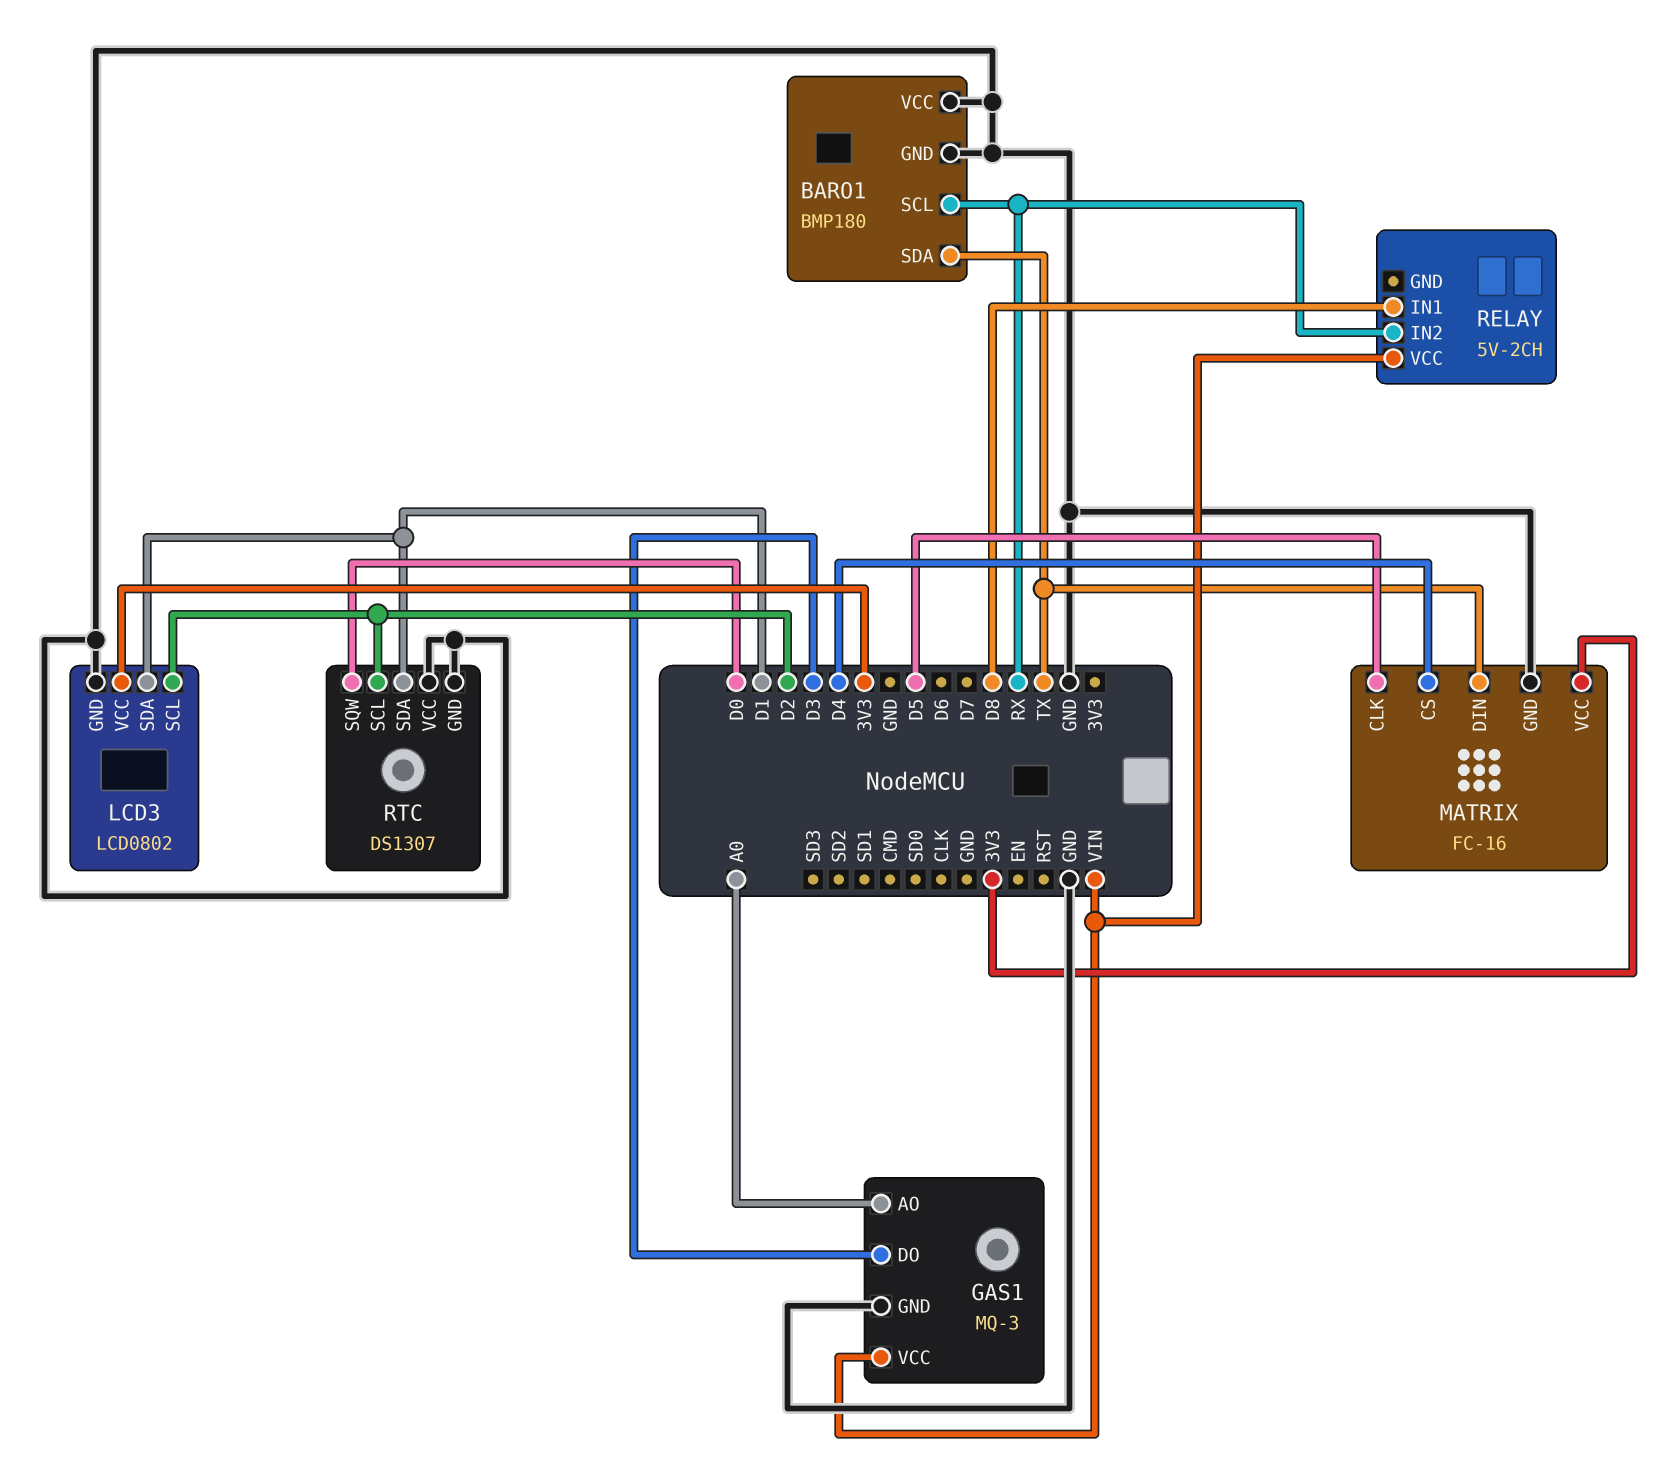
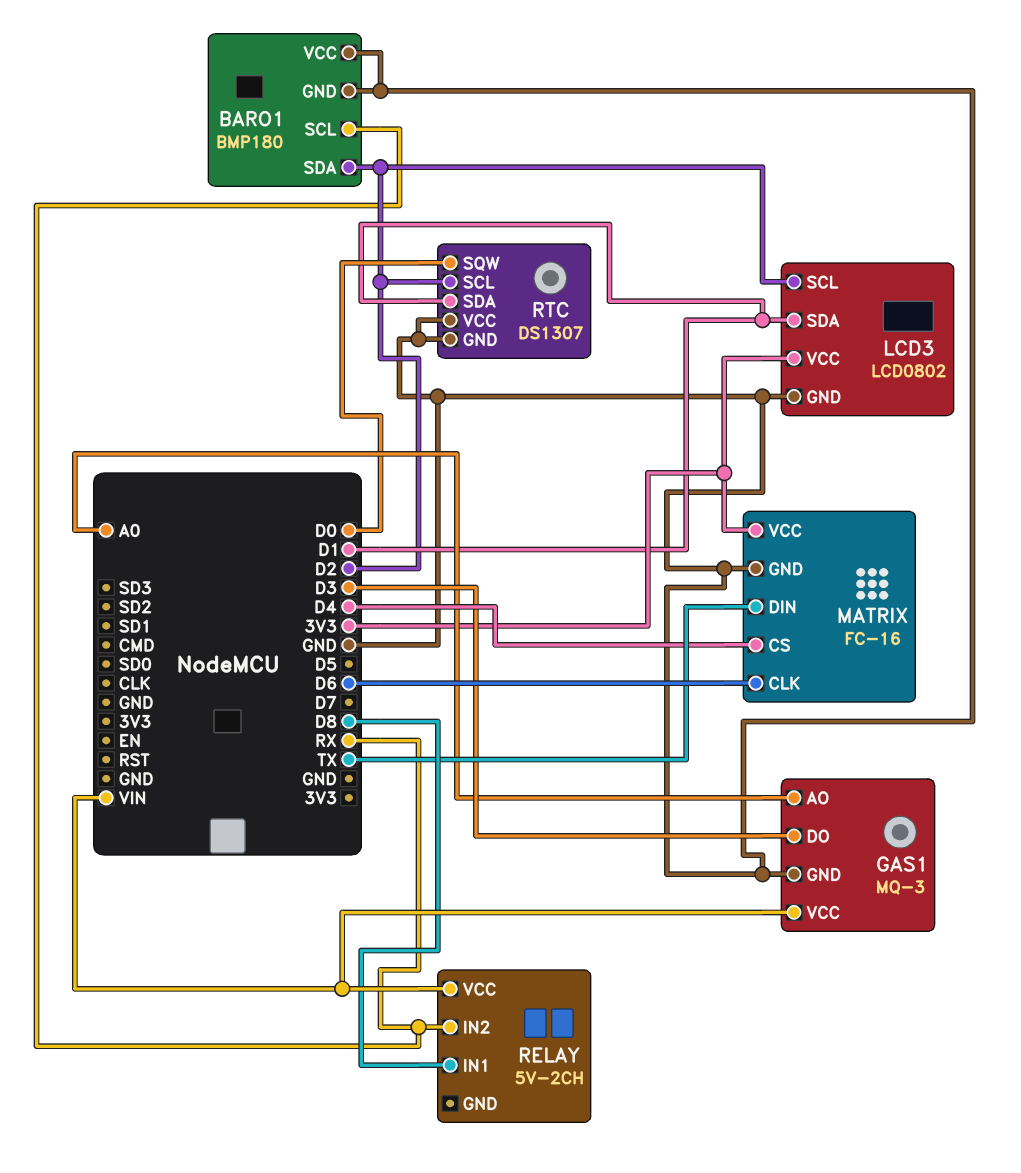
BARO1 pin SDA: TX -> D2
MATRIX pin CLK: D5 -> D6

